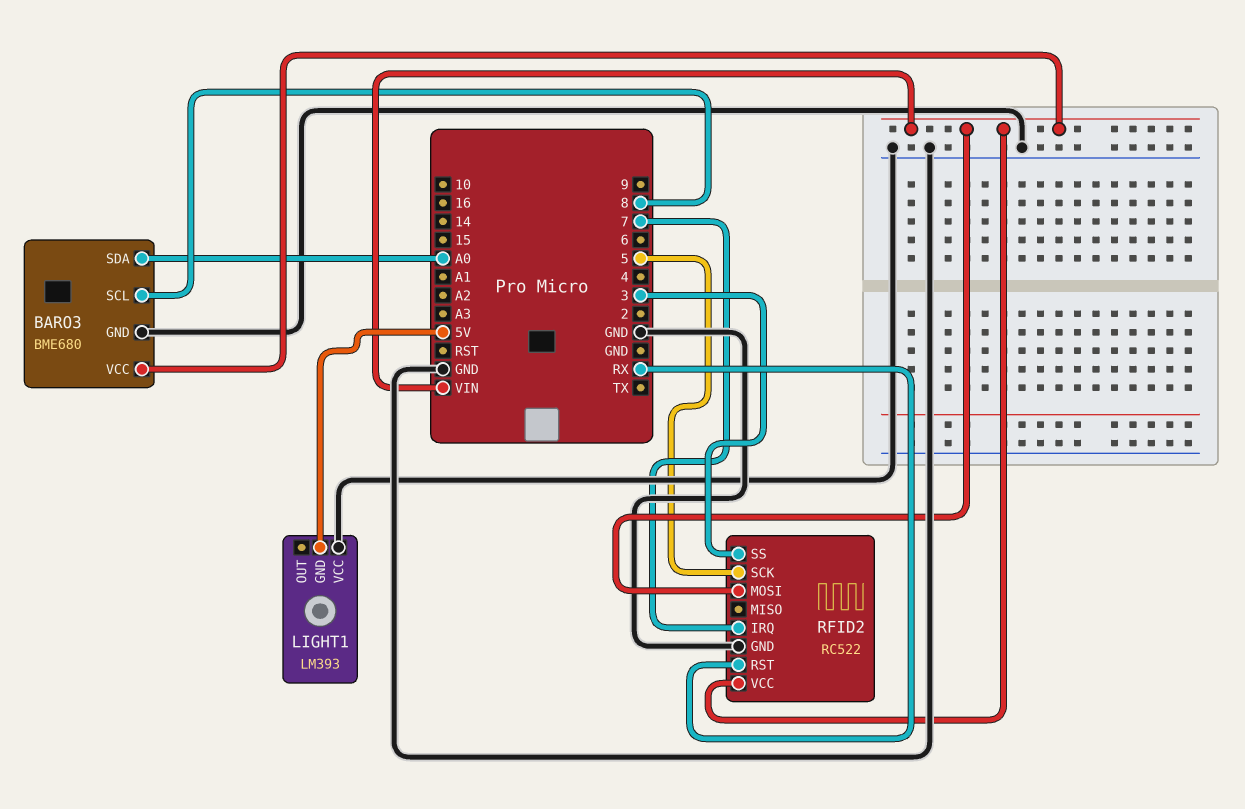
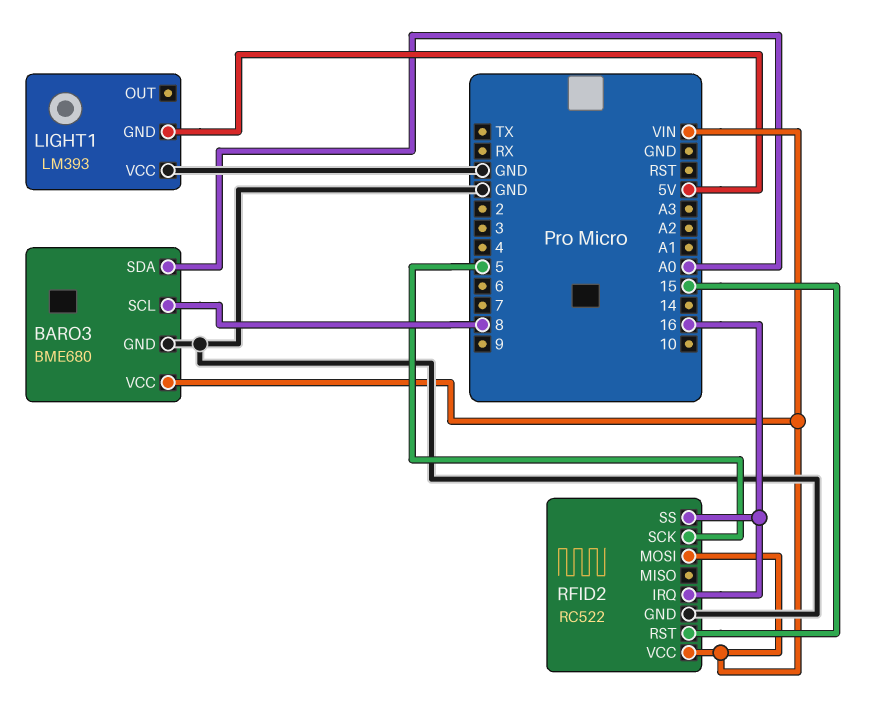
RFID2 pin IRQ: 7 -> 16
RFID2 pin RST: RX -> 15
RFID2 pin SS: 3 -> 16

